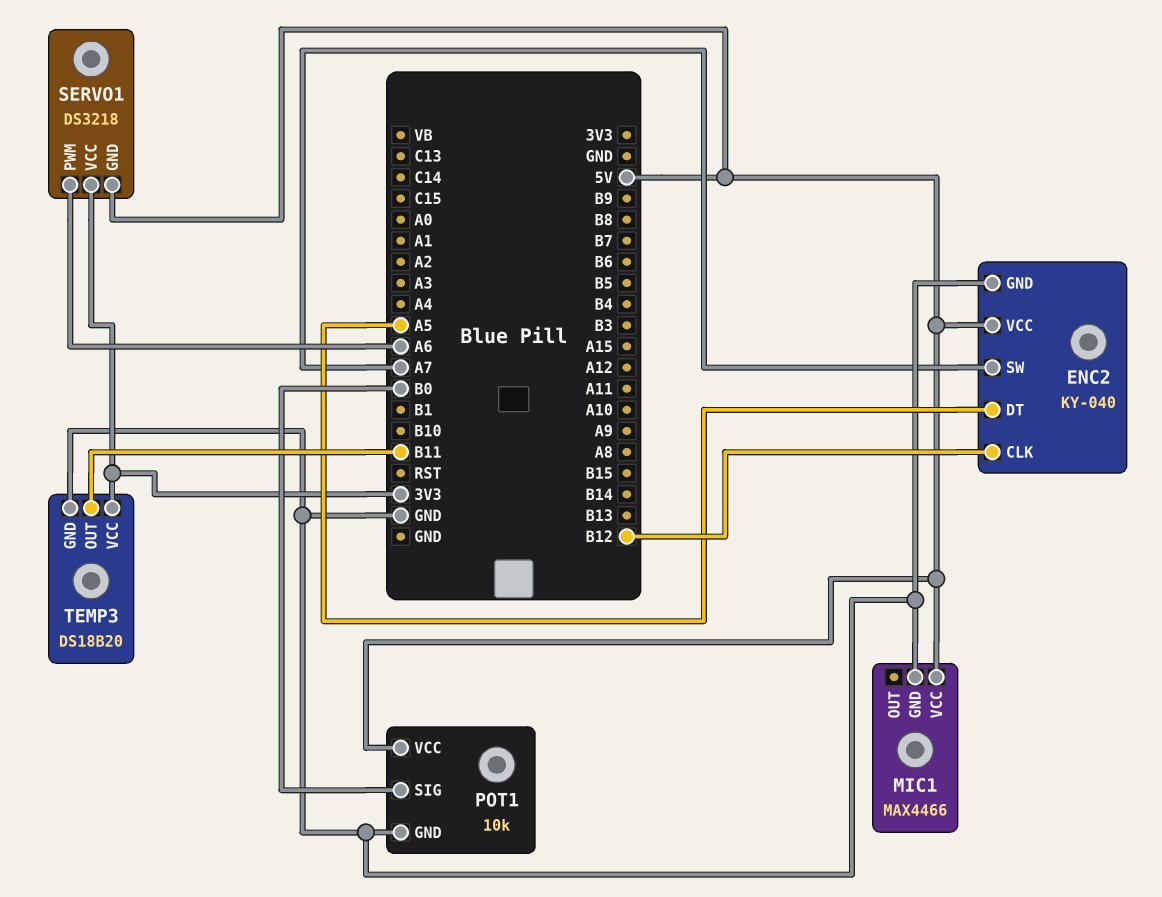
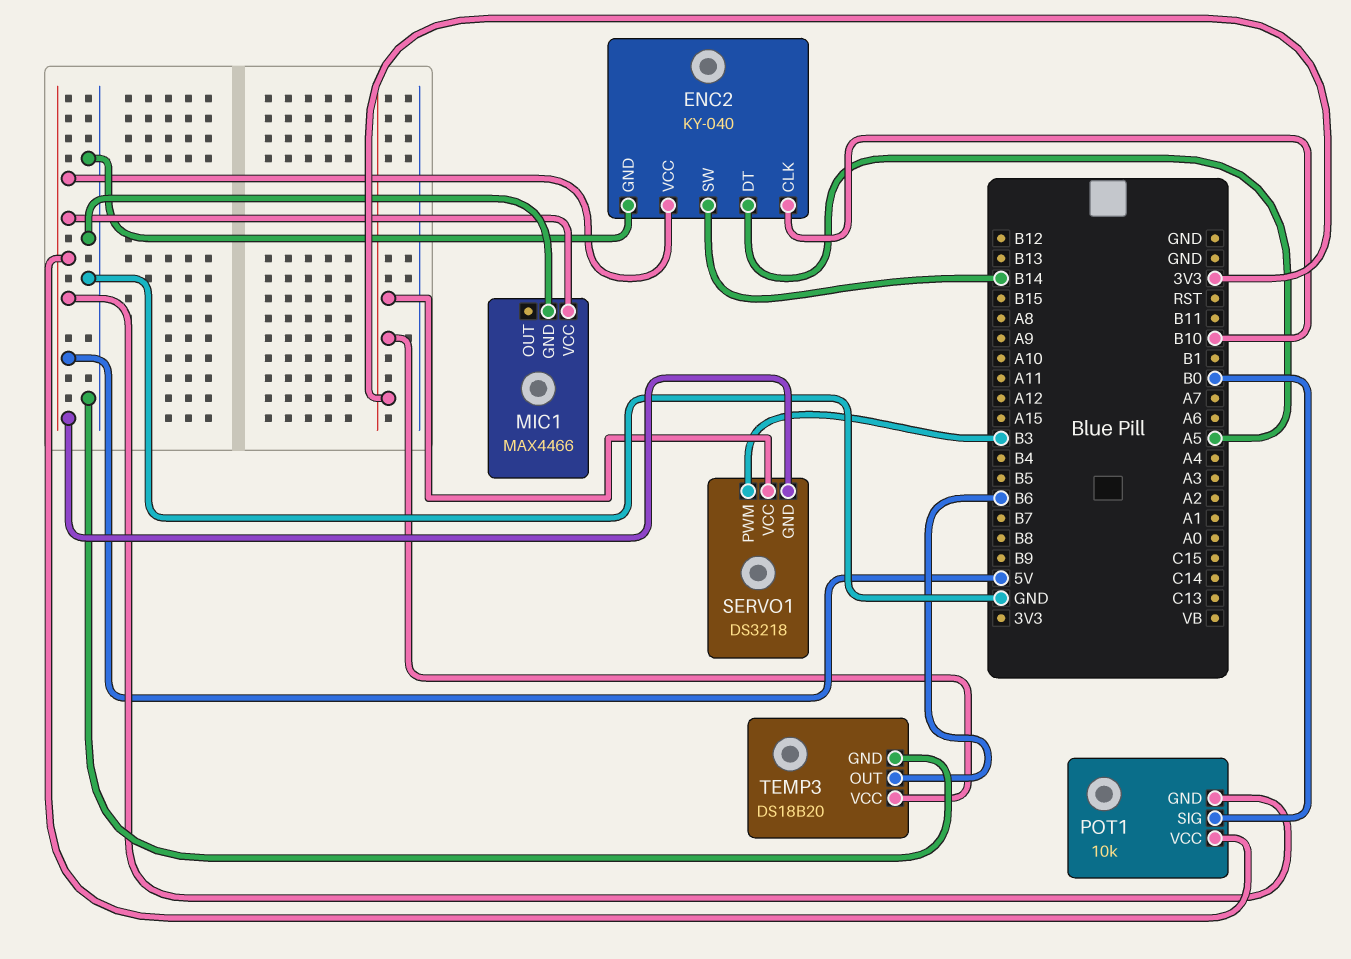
ENC2 pin CLK: B12 -> B10
ENC2 pin SW: A7 -> B14
POT1 pin GND: GND -> 5V
SERVO1 pin PWM: A6 -> B3
TEMP3 pin OUT: B11 -> B6

